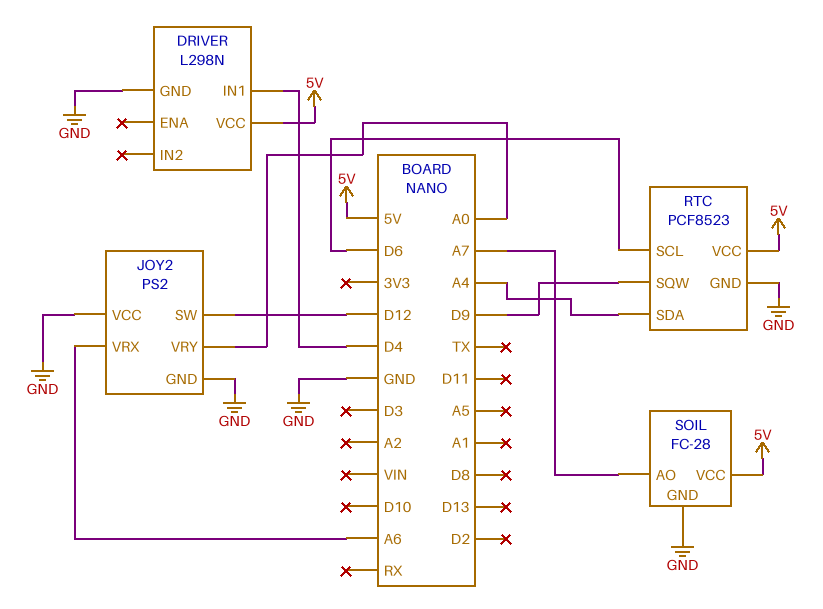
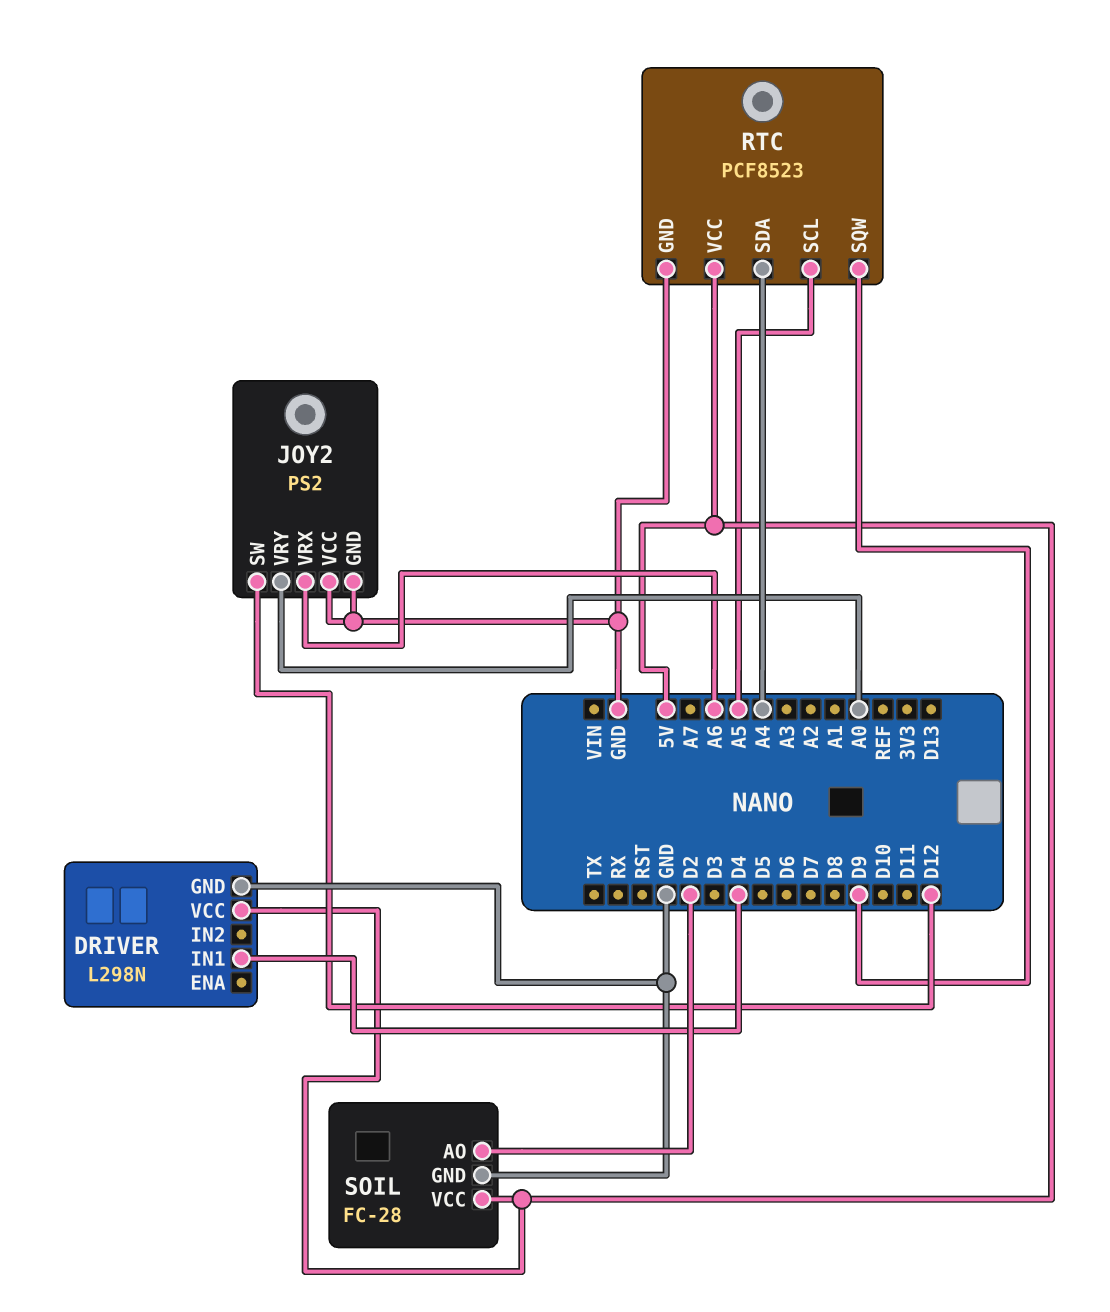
RTC pin SCL: D6 -> A5
SOIL pin AO: A7 -> D2

